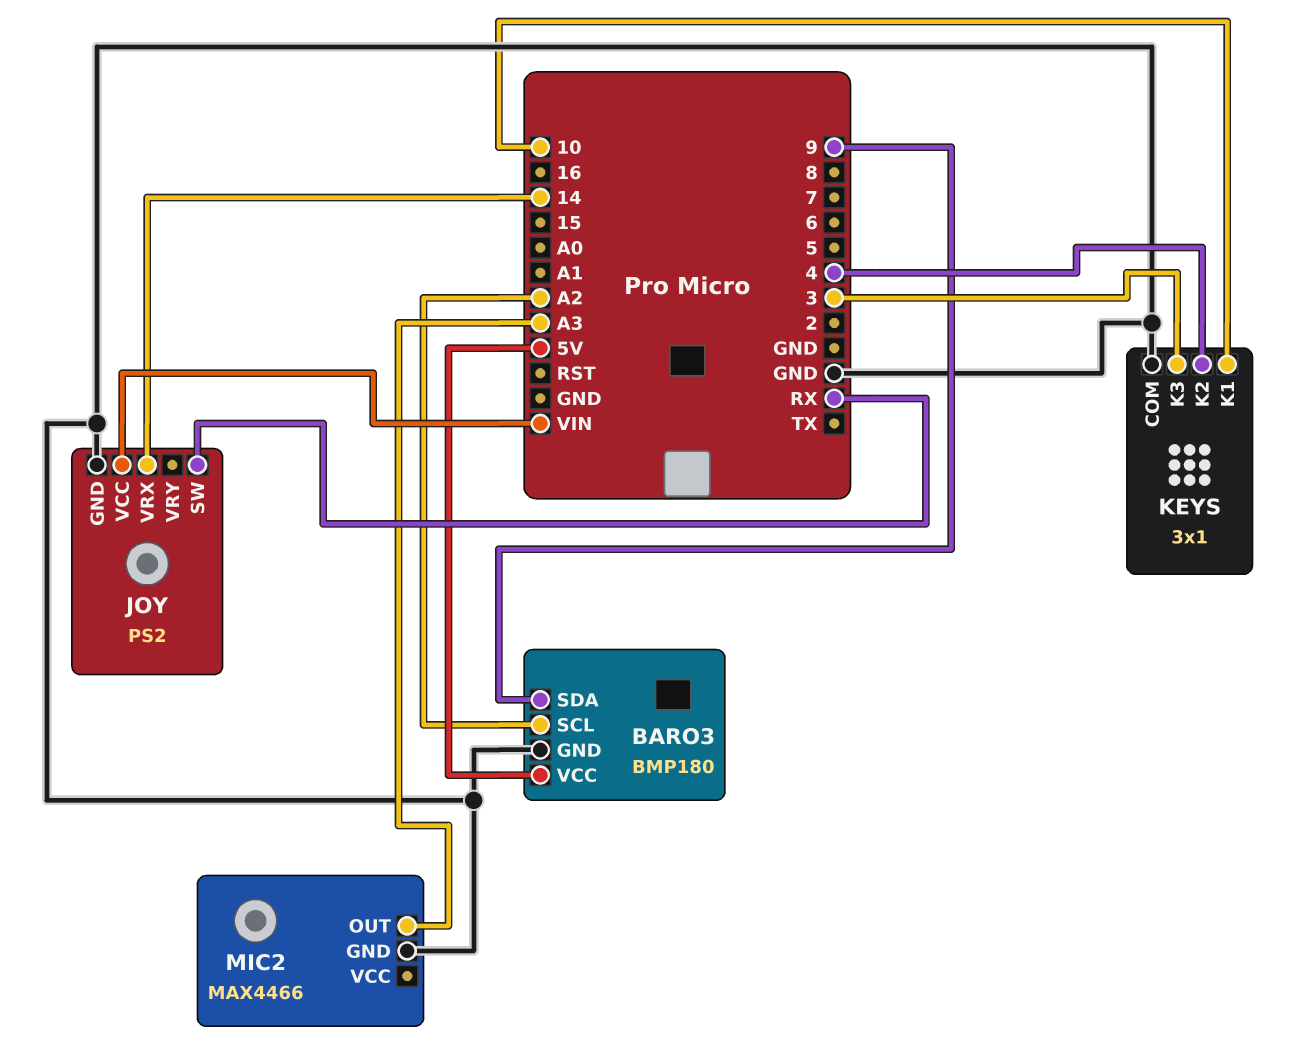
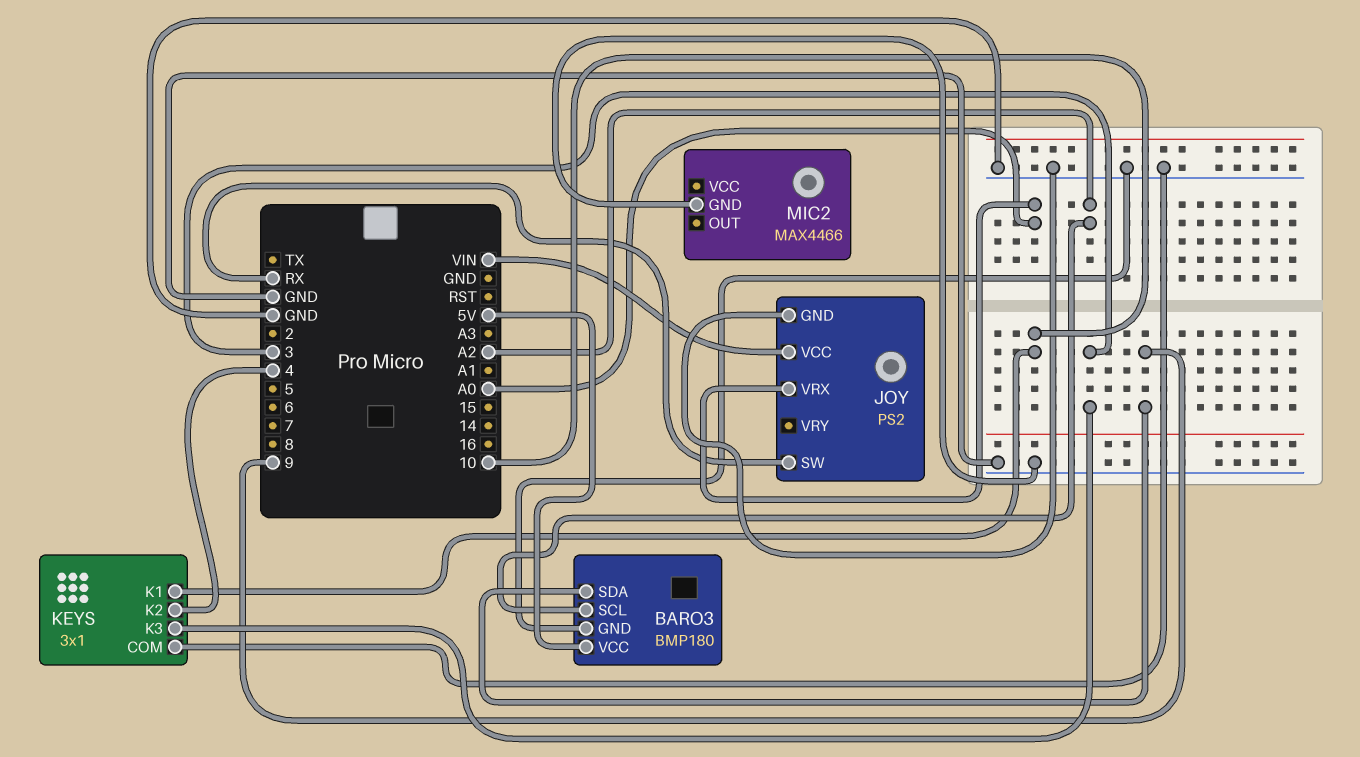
JOY pin VRX: 14 -> A0
MIC2 pin OUT: A3 -> none

